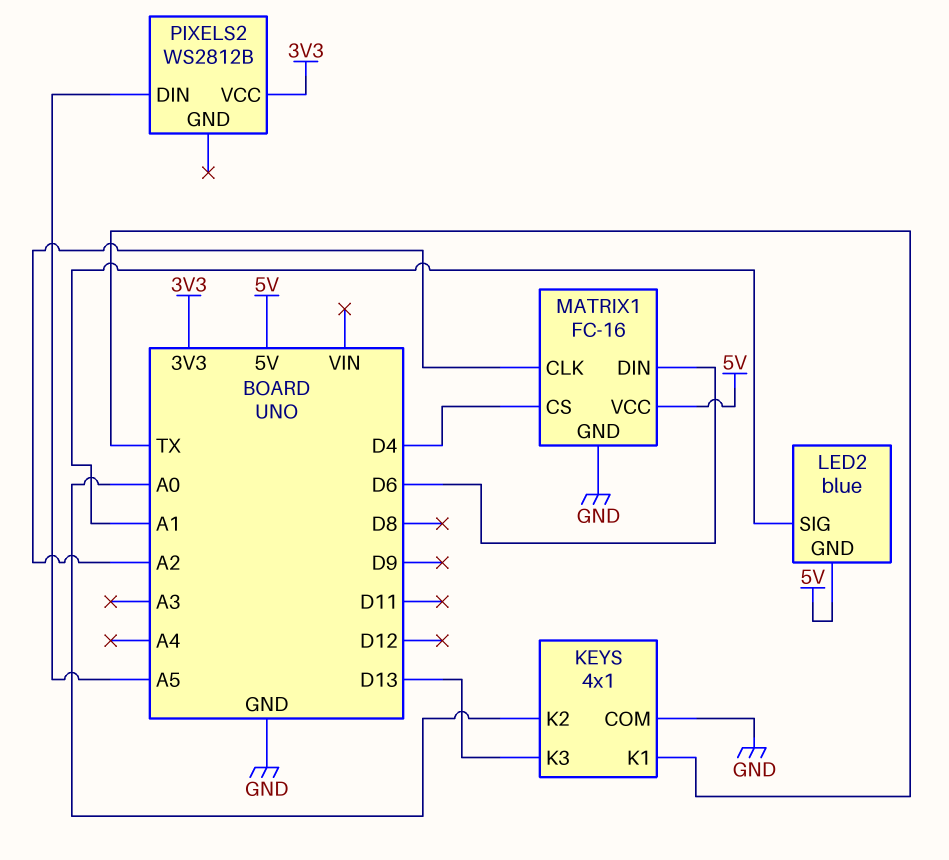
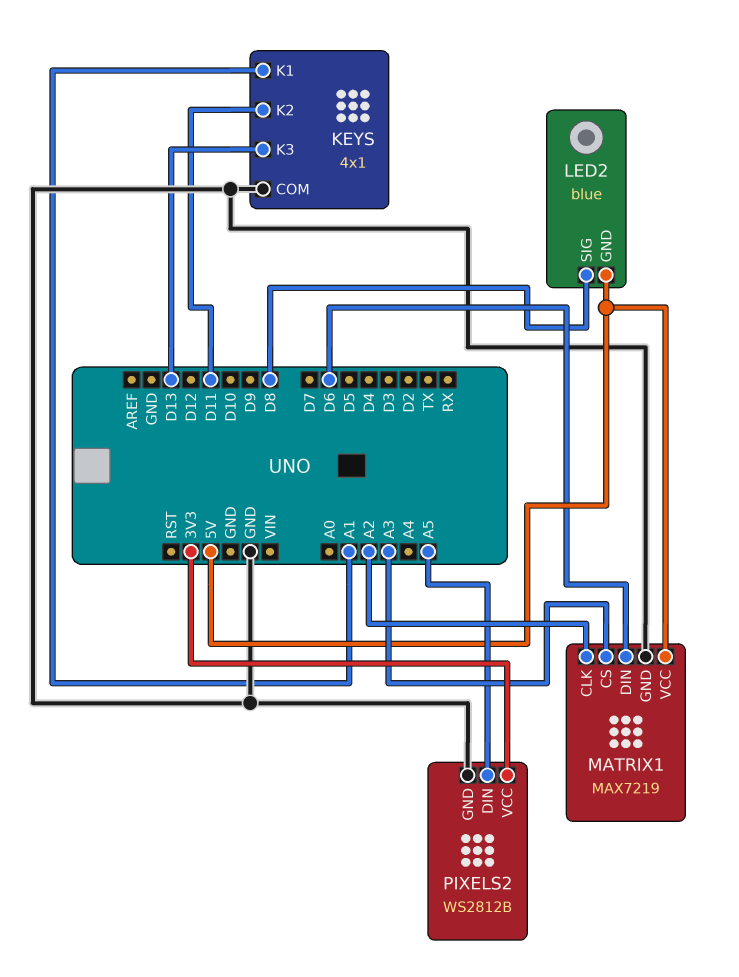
KEYS pin K1: TX -> A1
KEYS pin K2: A0 -> D11
LED2 pin SIG: A1 -> D8
MATRIX1: FC-16 -> MAX7219
MATRIX1 pin CS: D4 -> A3
PIXELS2 pin GND: none -> GND

